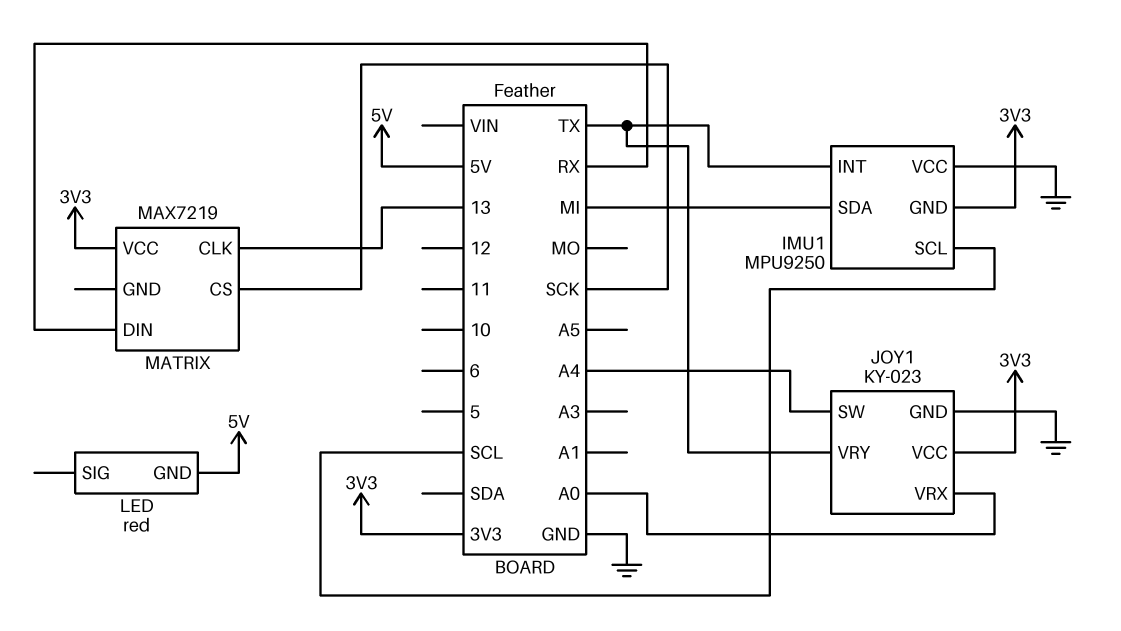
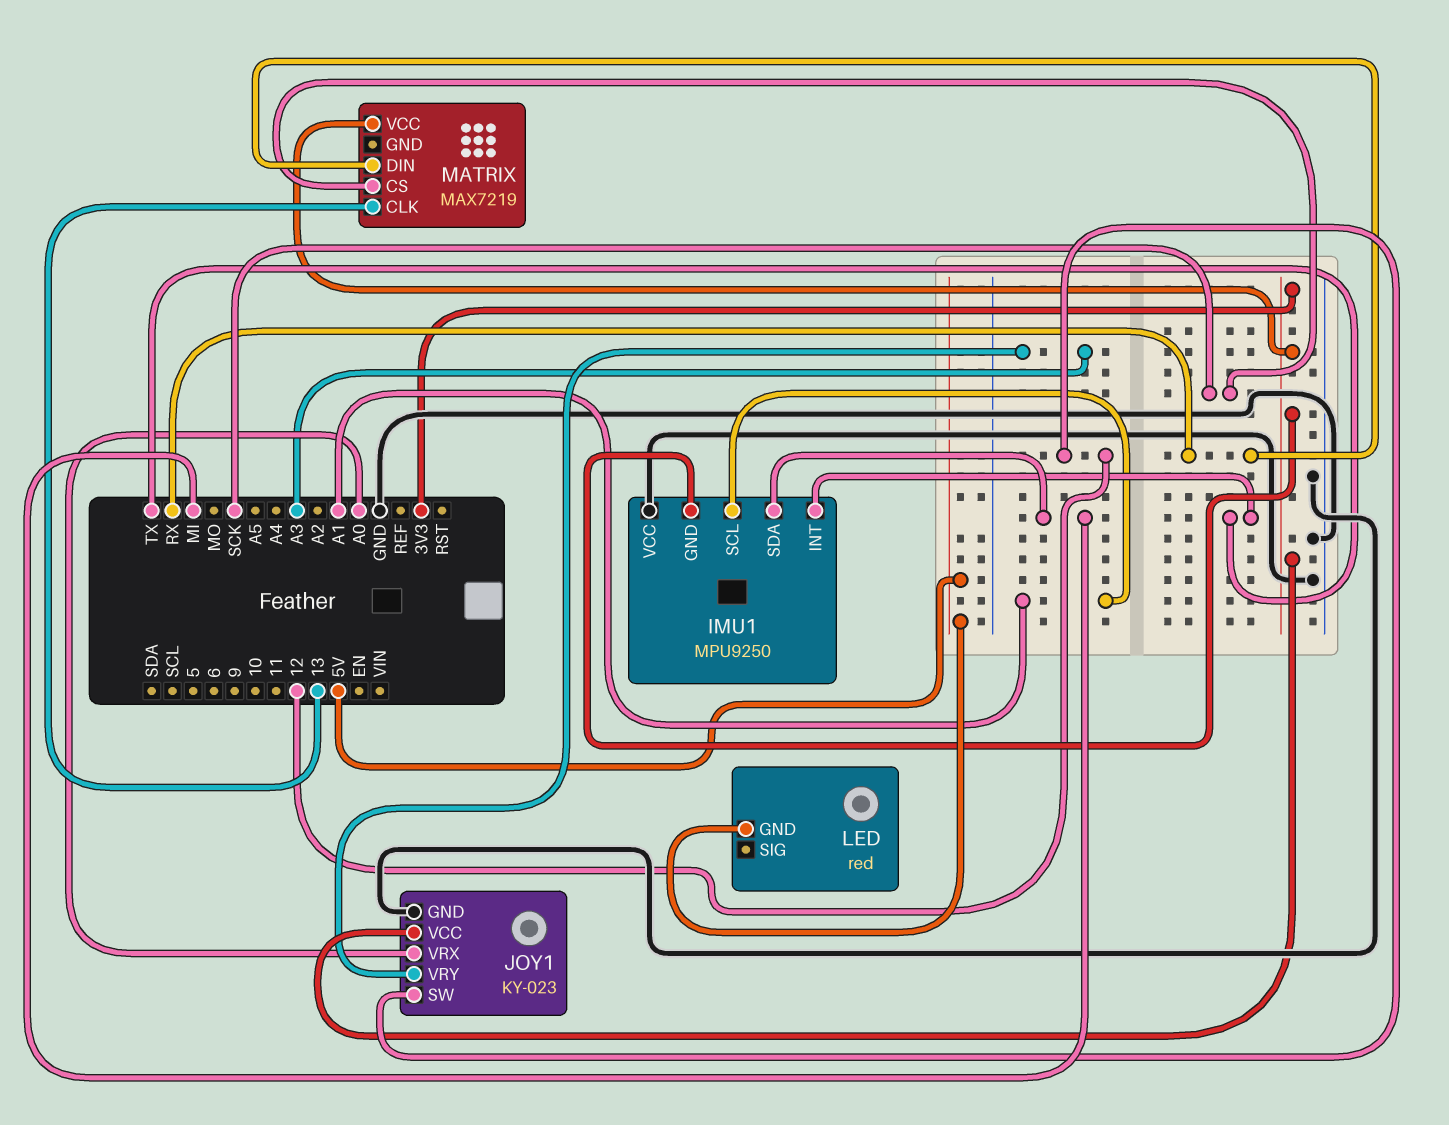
IMU1 pin SCL: SCL -> A1
JOY1 pin SW: A4 -> 12
JOY1 pin VRY: TX -> A3

